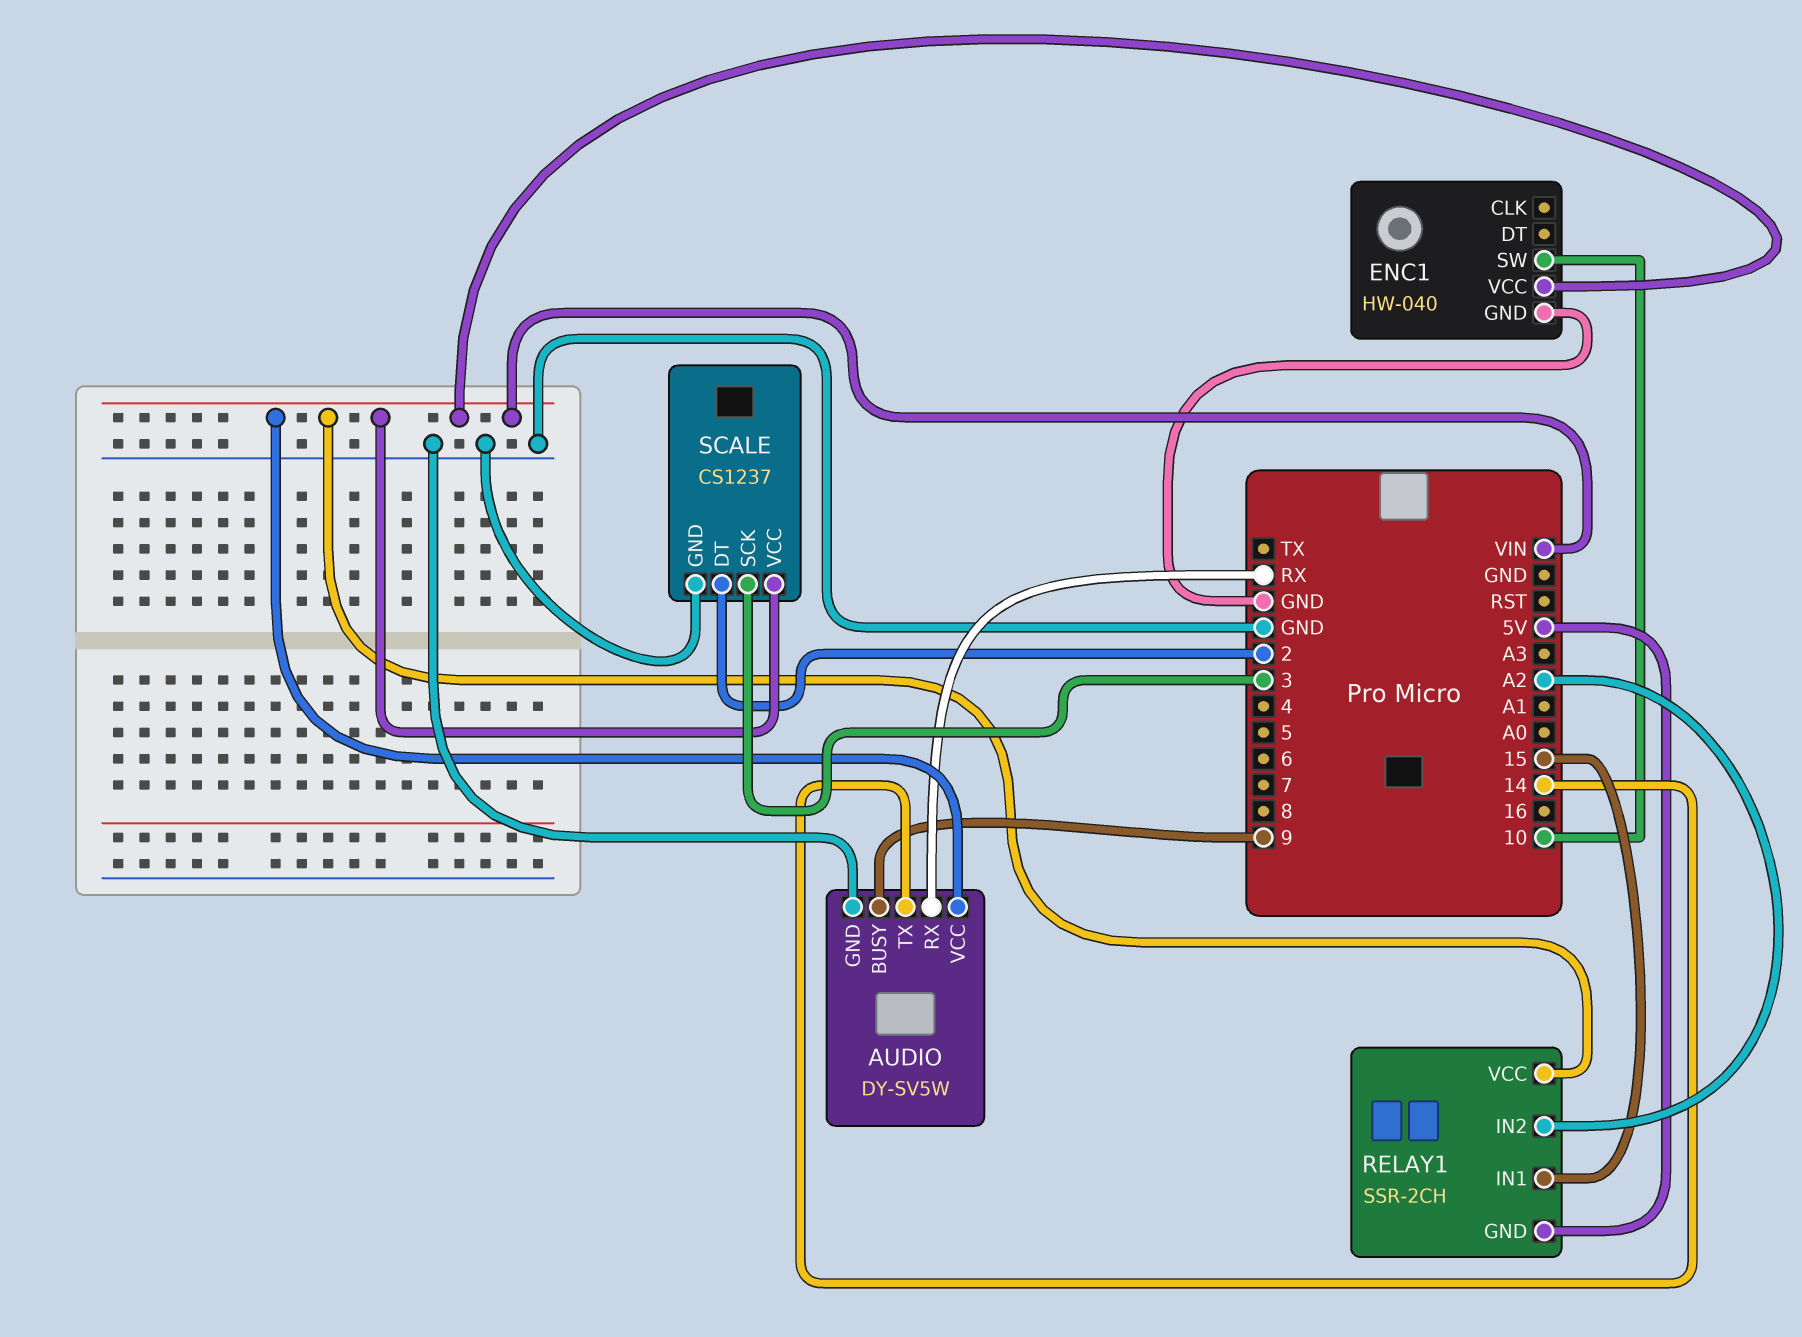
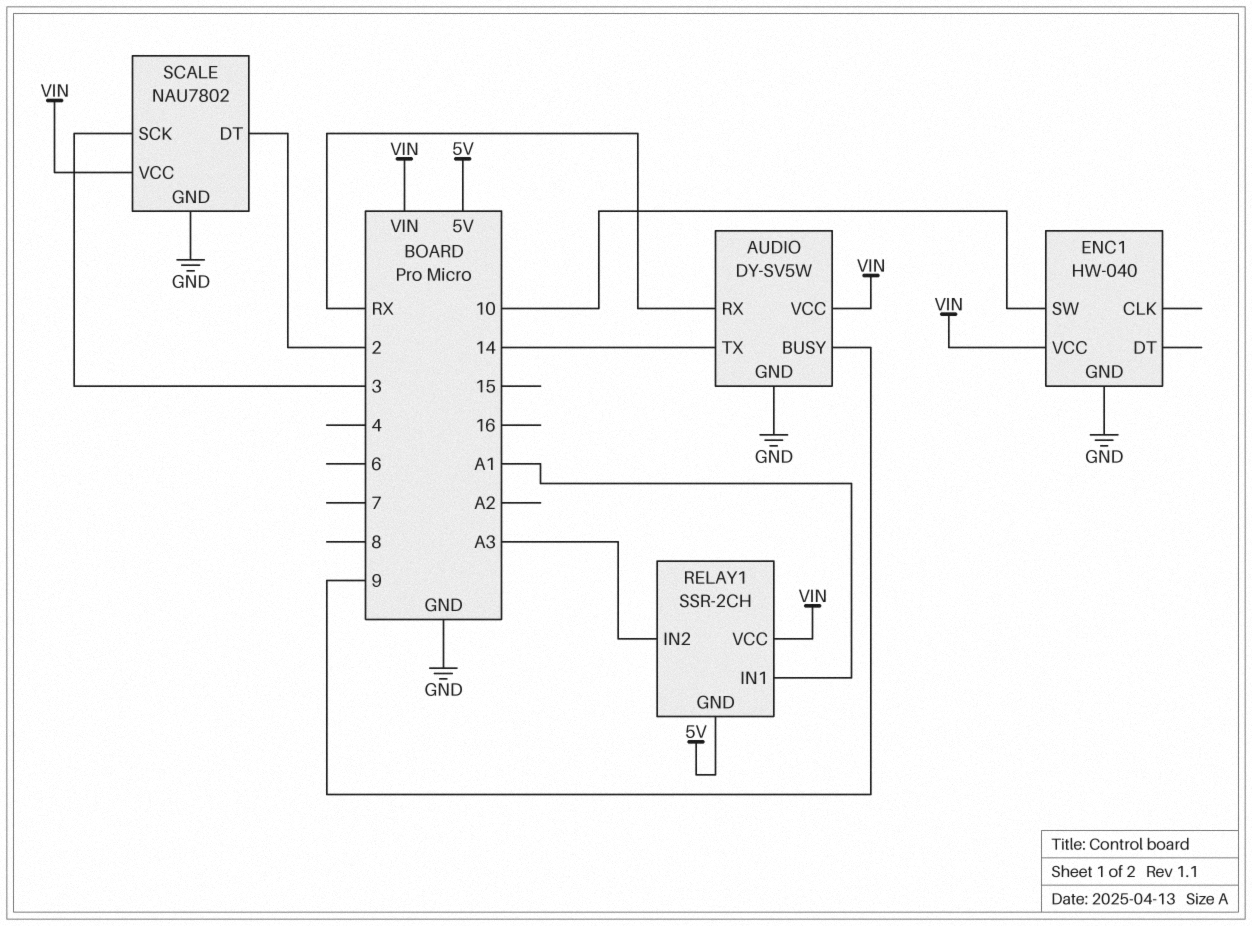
RELAY1 pin IN1: 15 -> A1
RELAY1 pin IN2: A2 -> A3
SCALE: CS1237 -> NAU7802

